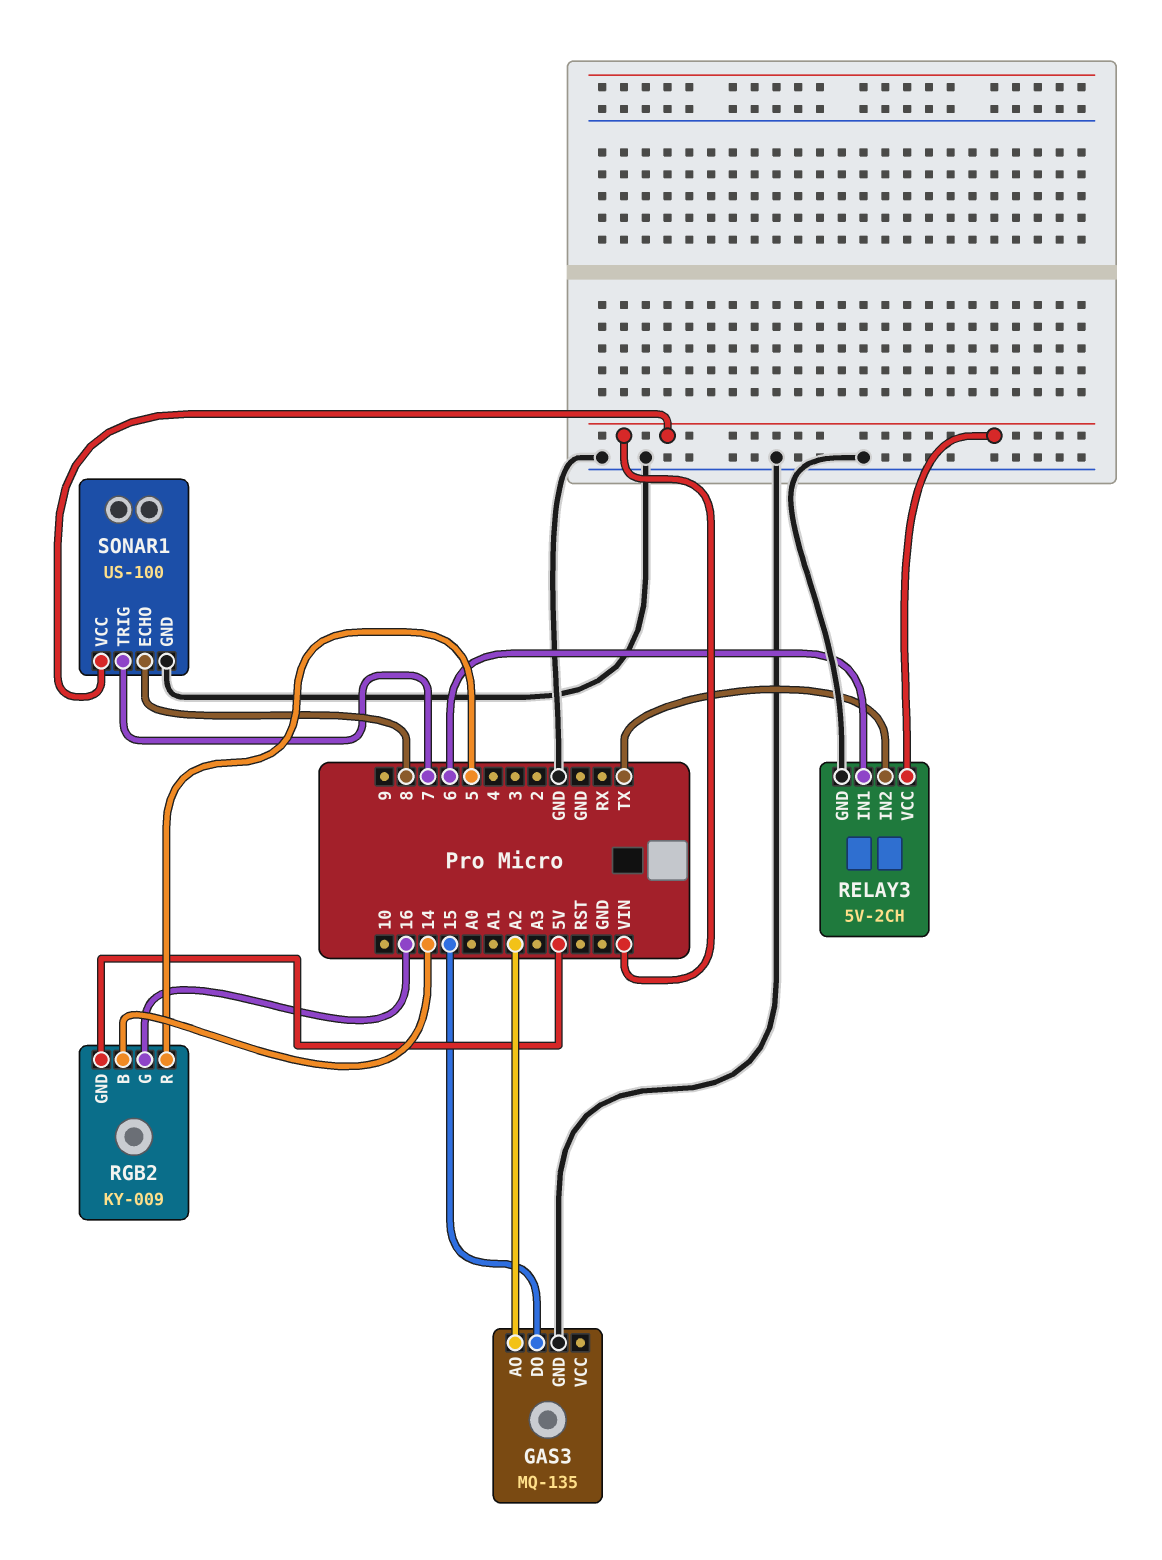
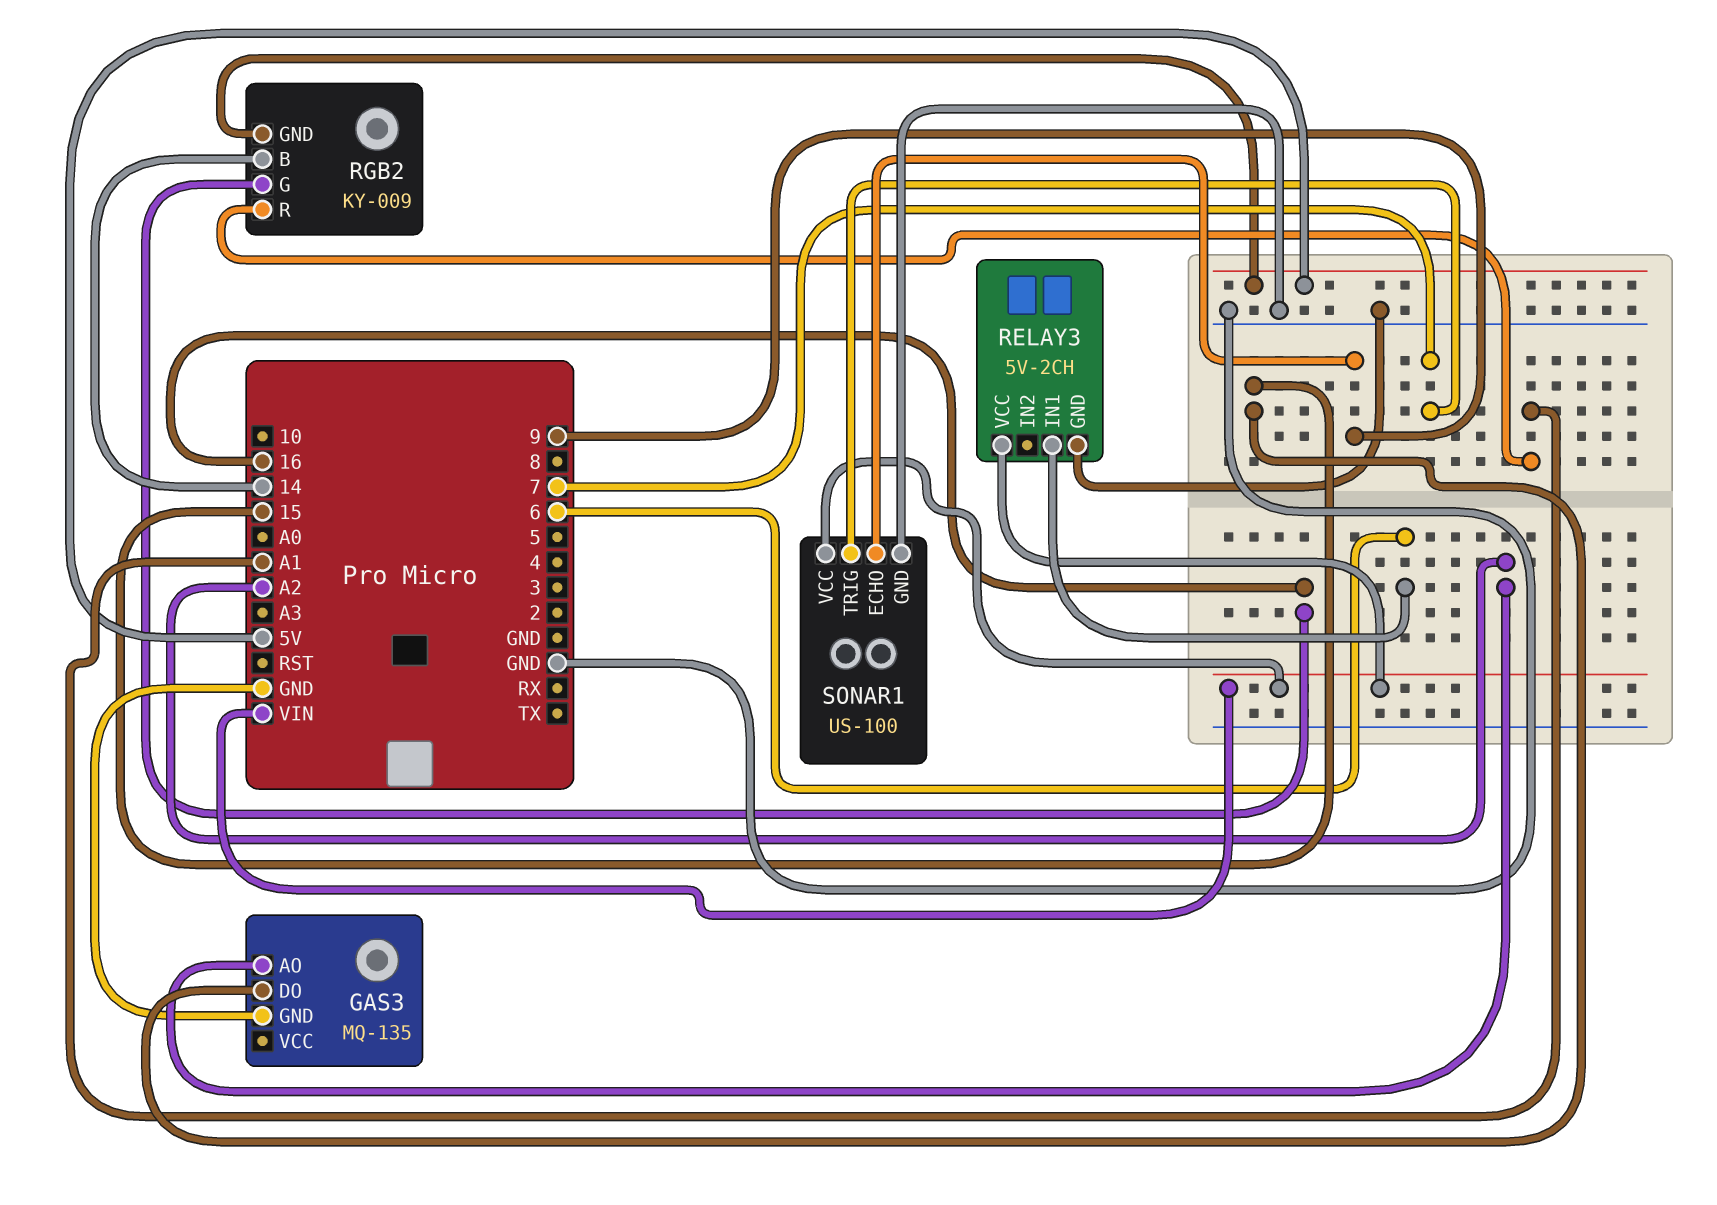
RELAY3 pin IN2: TX -> none
RGB2 pin R: 5 -> A1
SONAR1 pin ECHO: 8 -> 9

